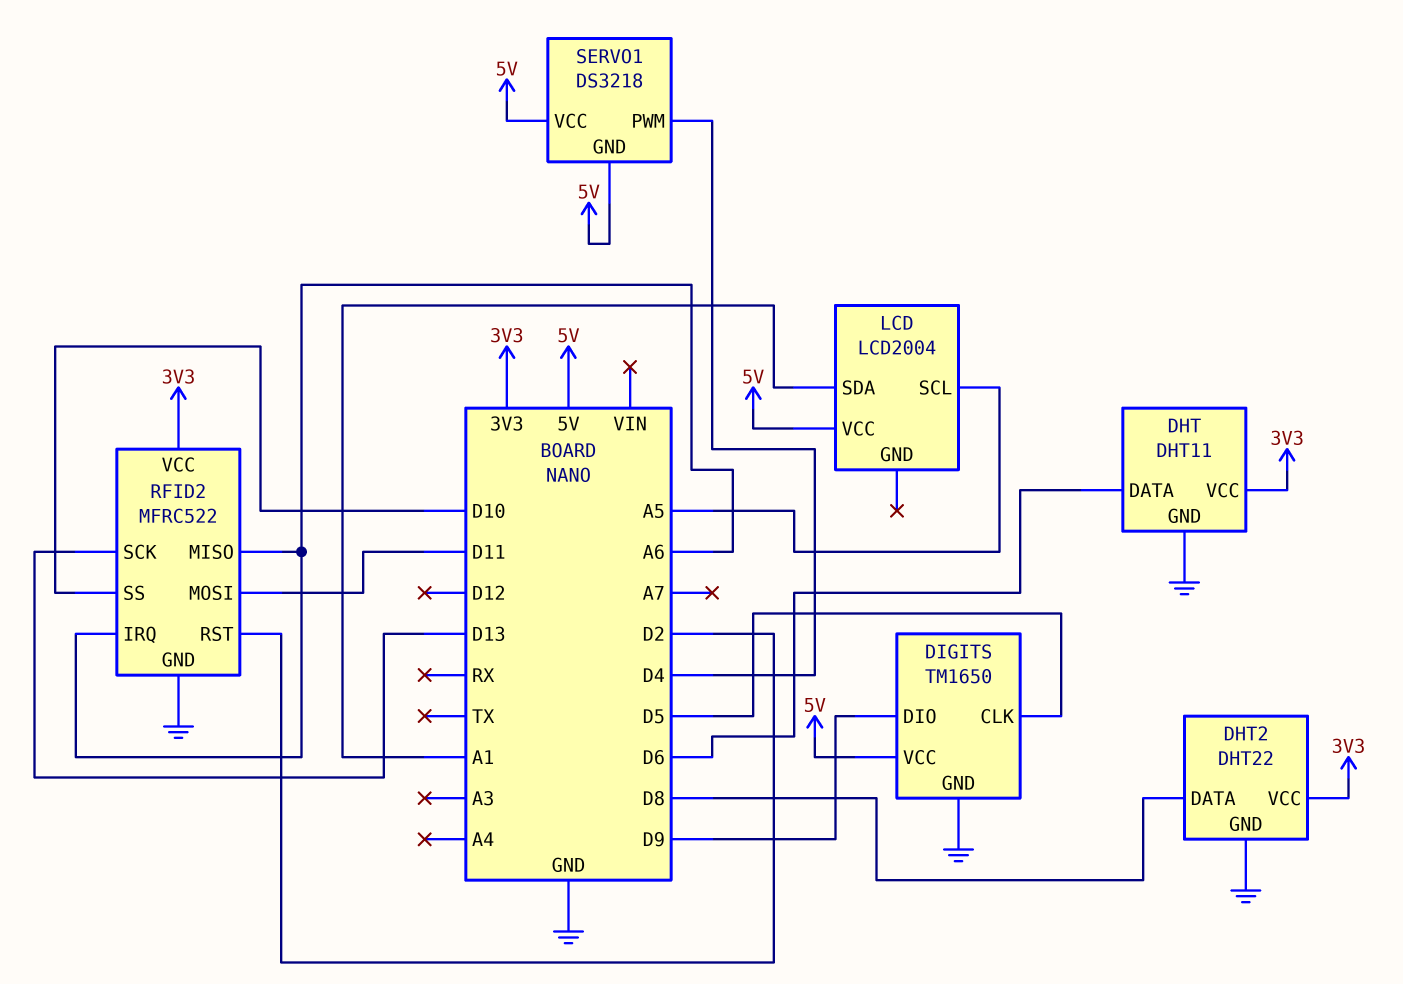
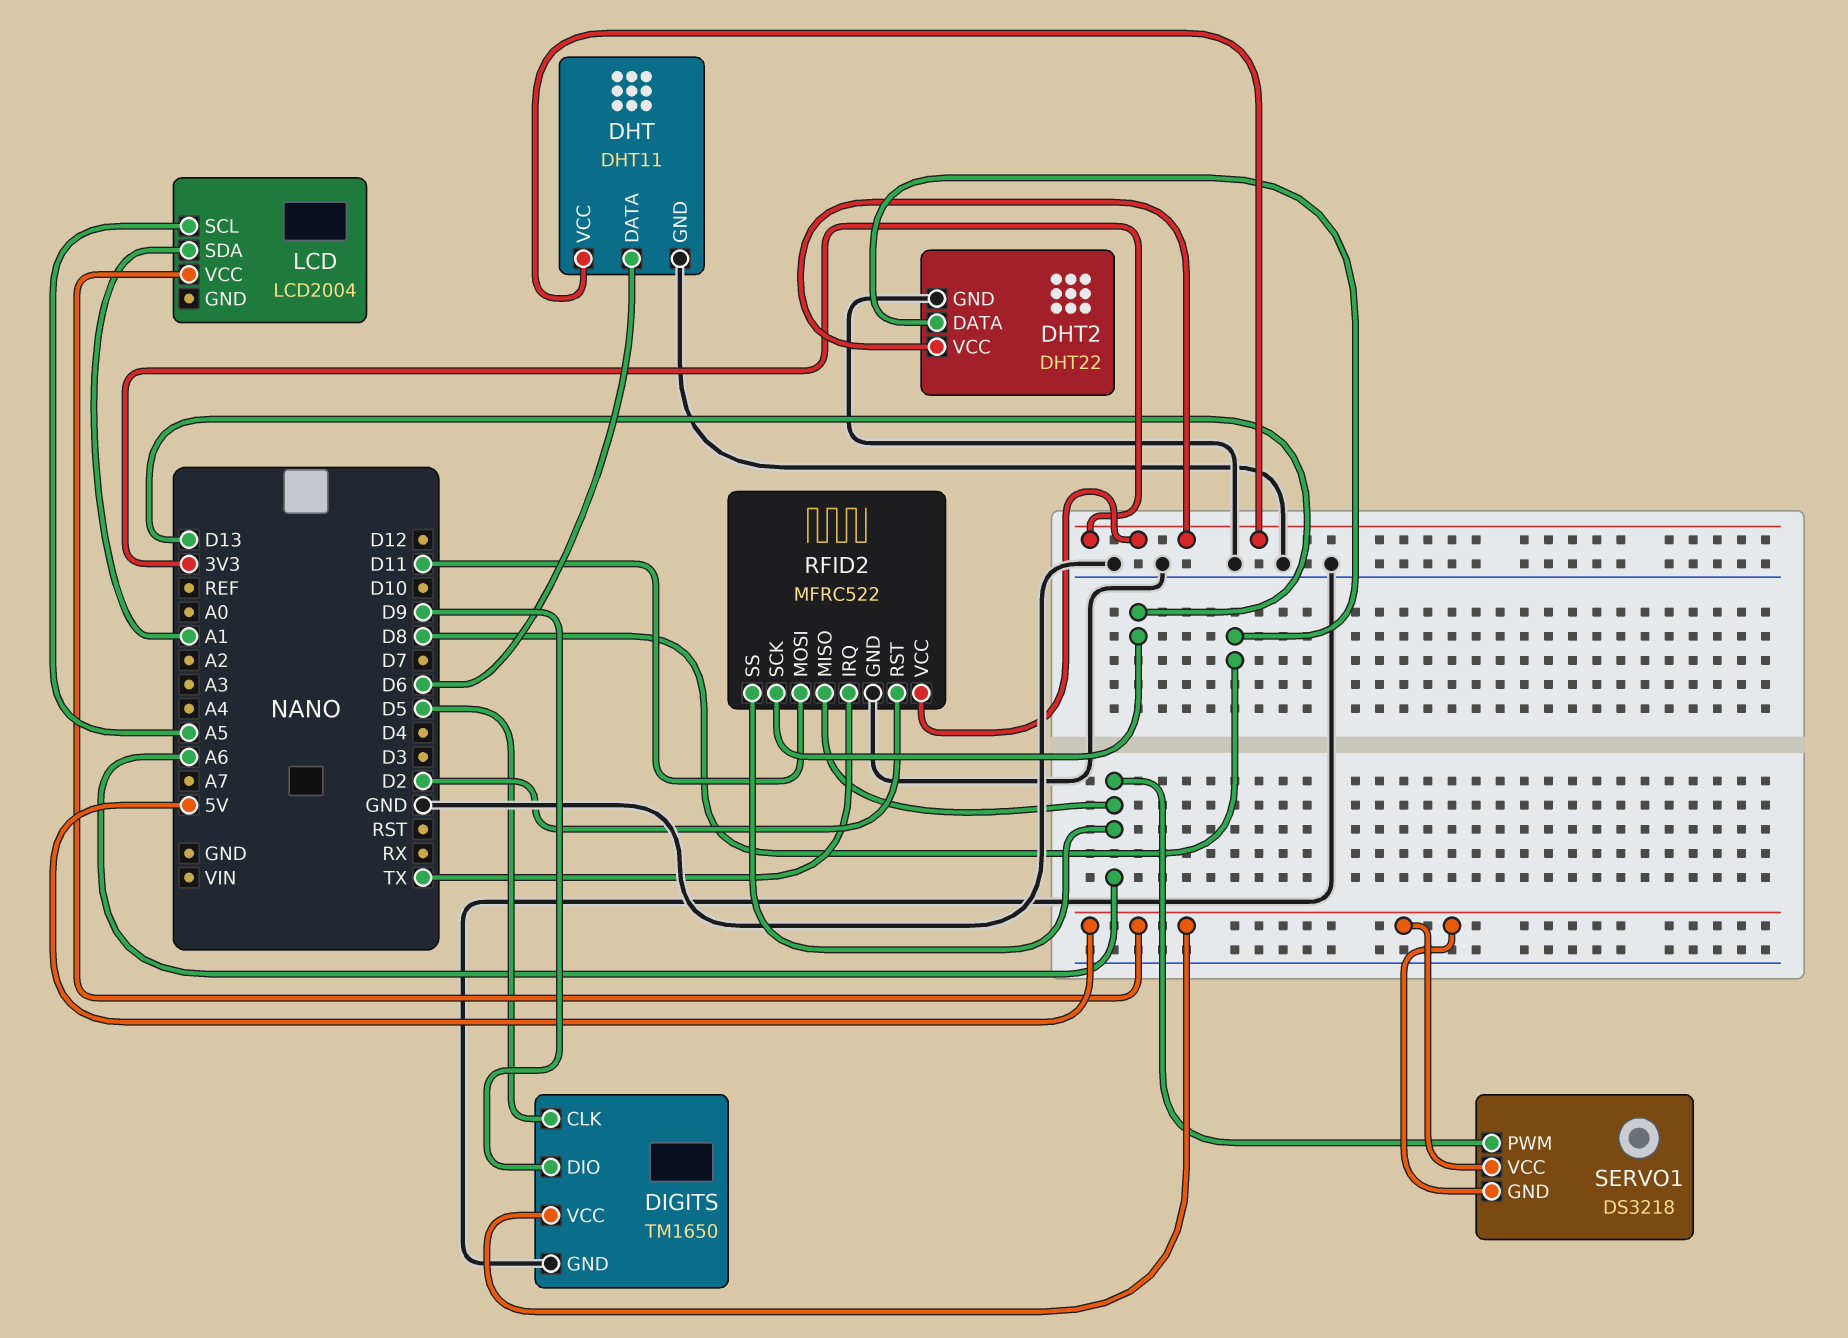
RFID2 pin IRQ: A6 -> TX
RFID2 pin SS: D10 -> A6
SERVO1 pin PWM: D4 -> A6

